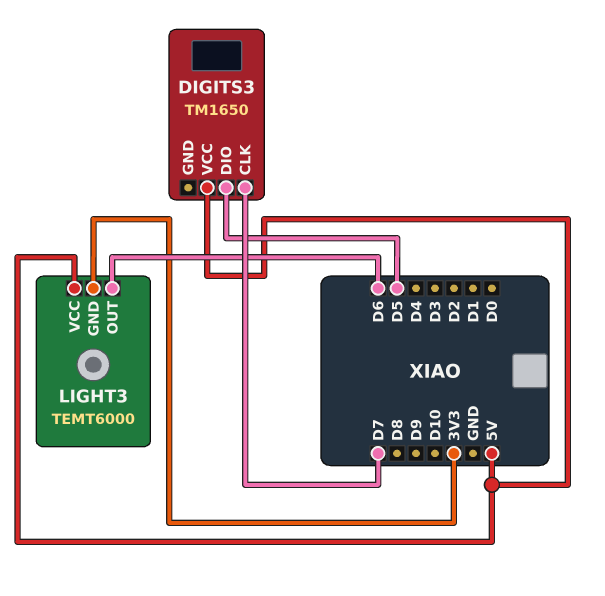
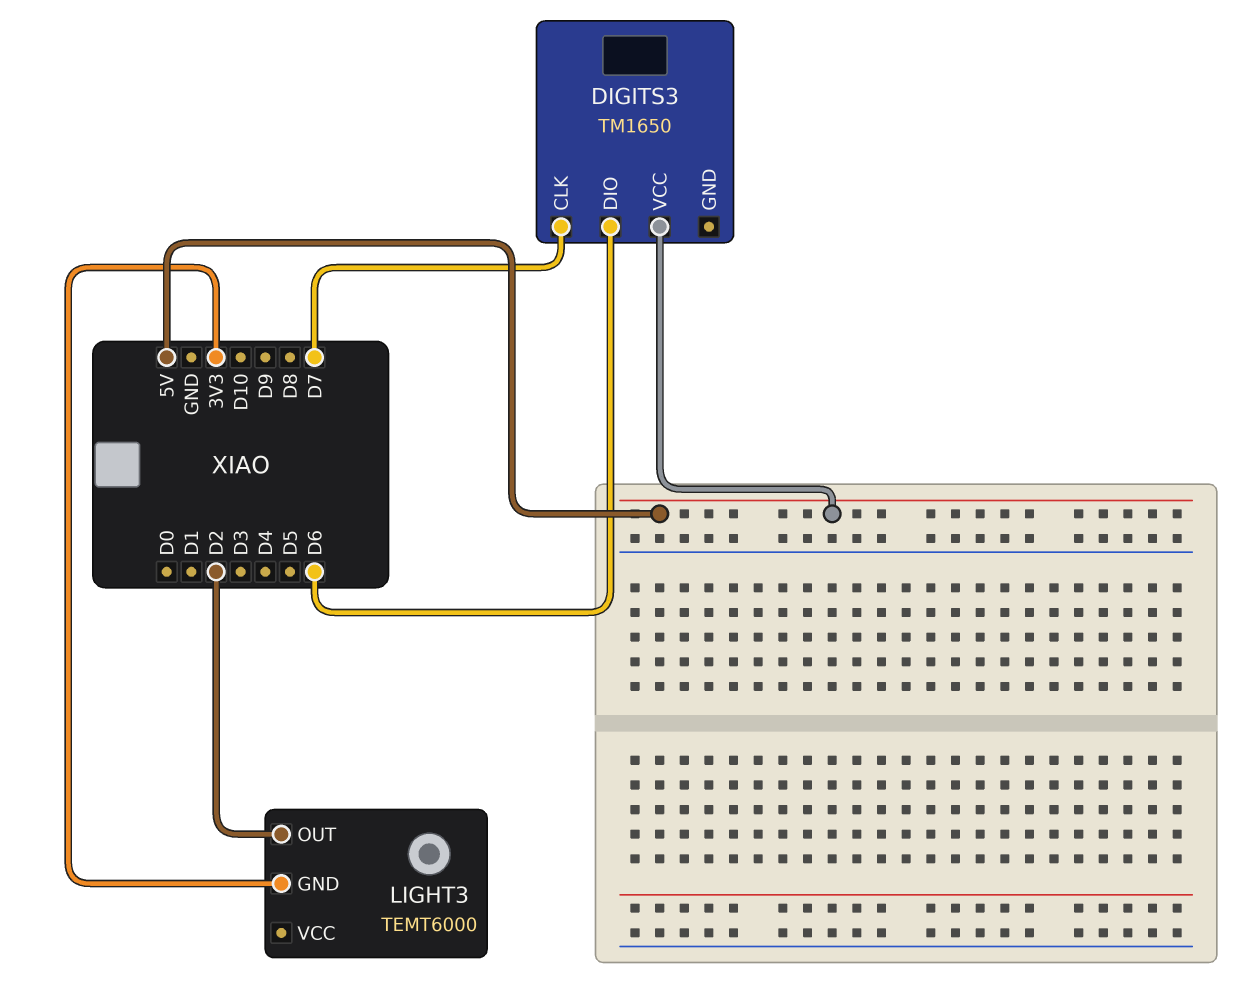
DIGITS3 pin DIO: D5 -> D6
LIGHT3 pin OUT: D6 -> D2
LIGHT3 pin VCC: 5V -> none

